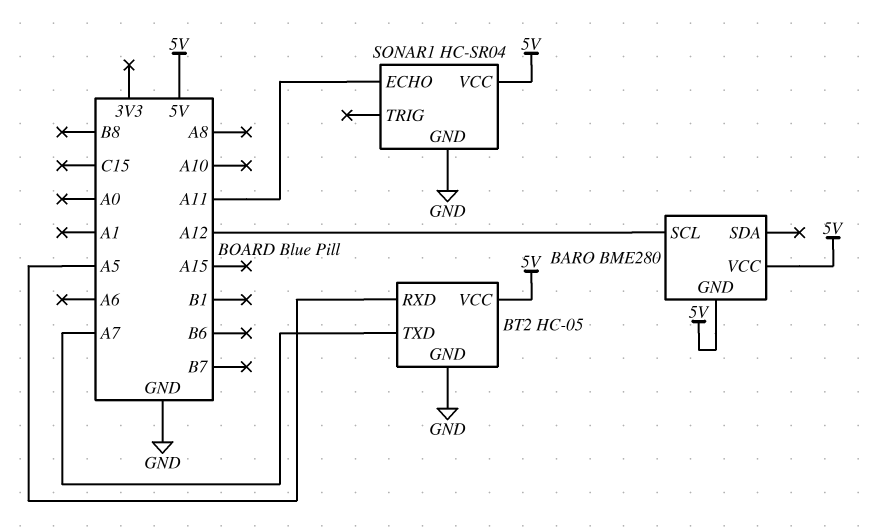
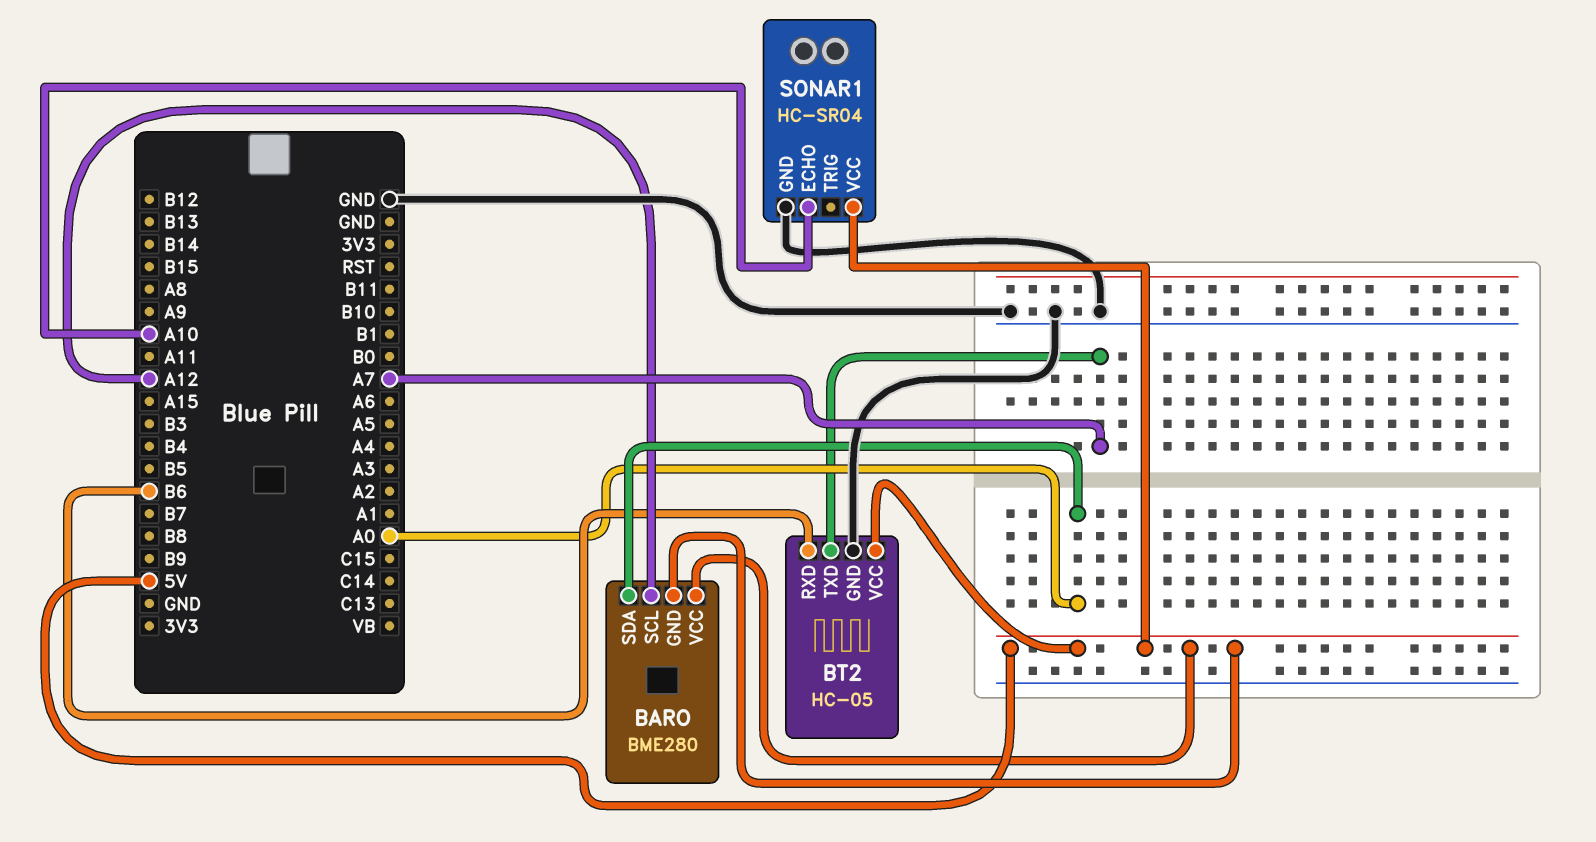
BARO pin SDA: none -> A0
BT2 pin RXD: A5 -> B6
SONAR1 pin ECHO: A11 -> A10

